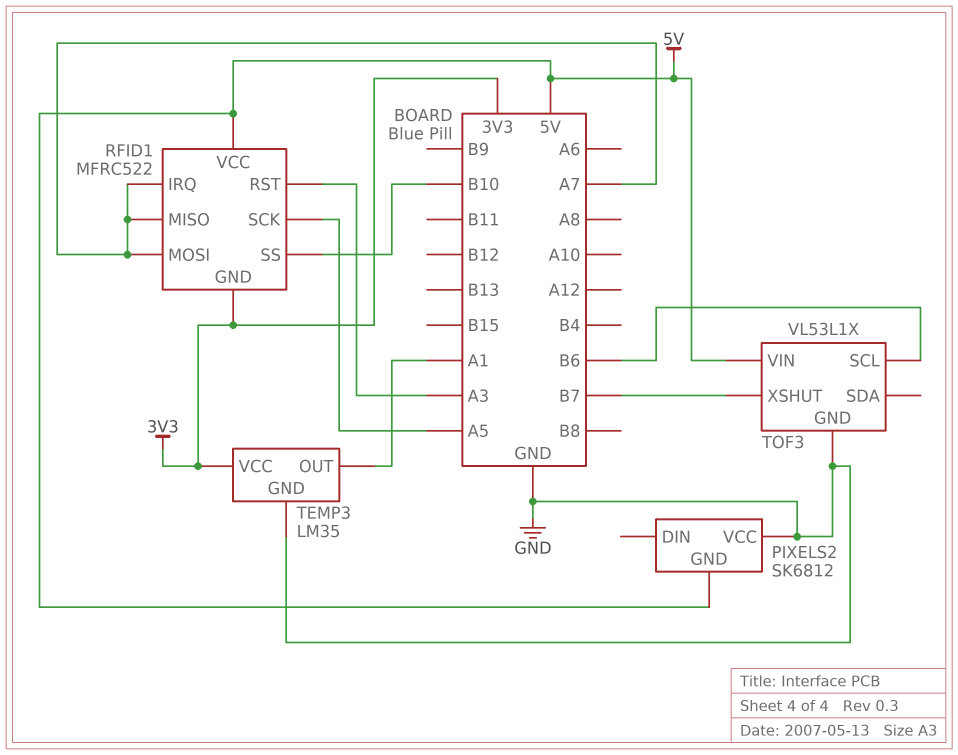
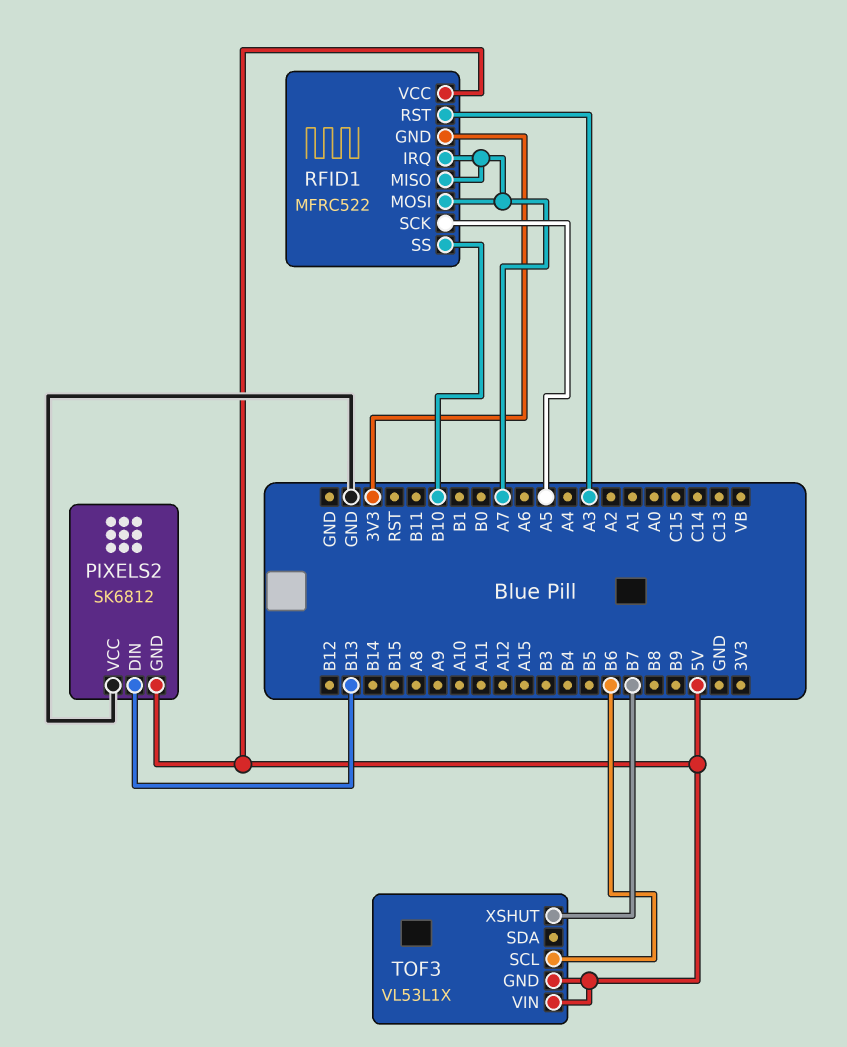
PIXELS2 pin DIN: none -> B13
TEMP3: LM35 -> none
TEMP3 pin GND: GND -> none
TEMP3 pin OUT: A1 -> none
TEMP3 pin VCC: 3V3 -> none
TOF3 pin GND: GND -> 5V

